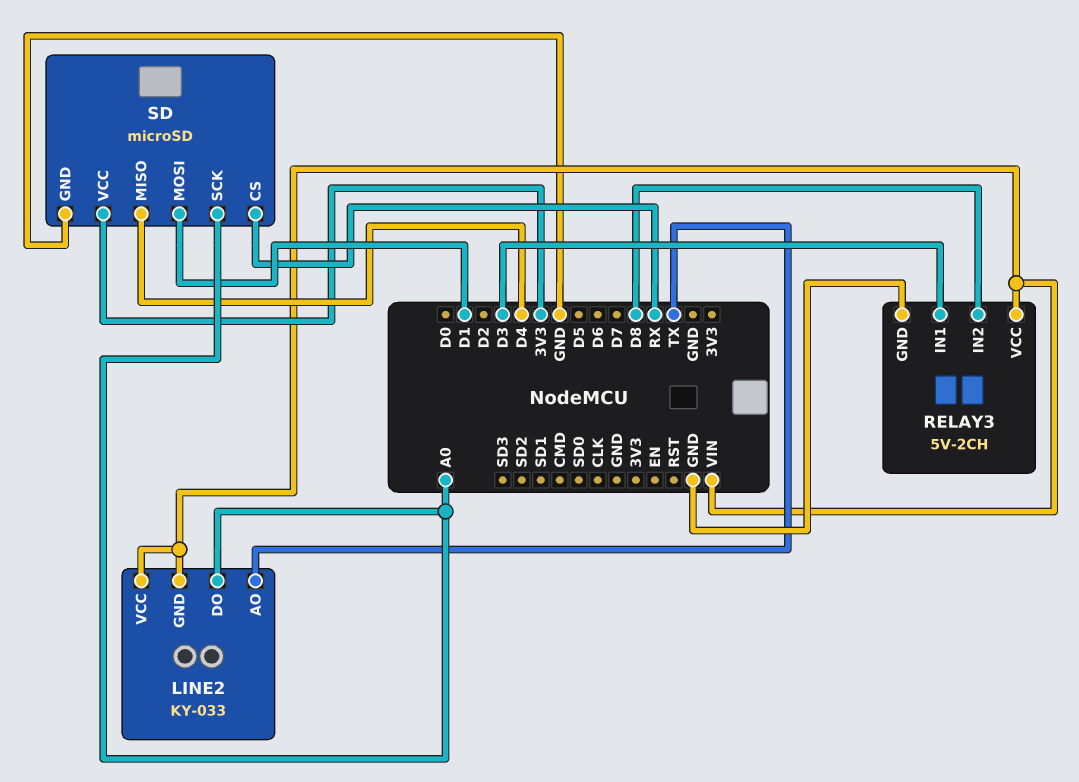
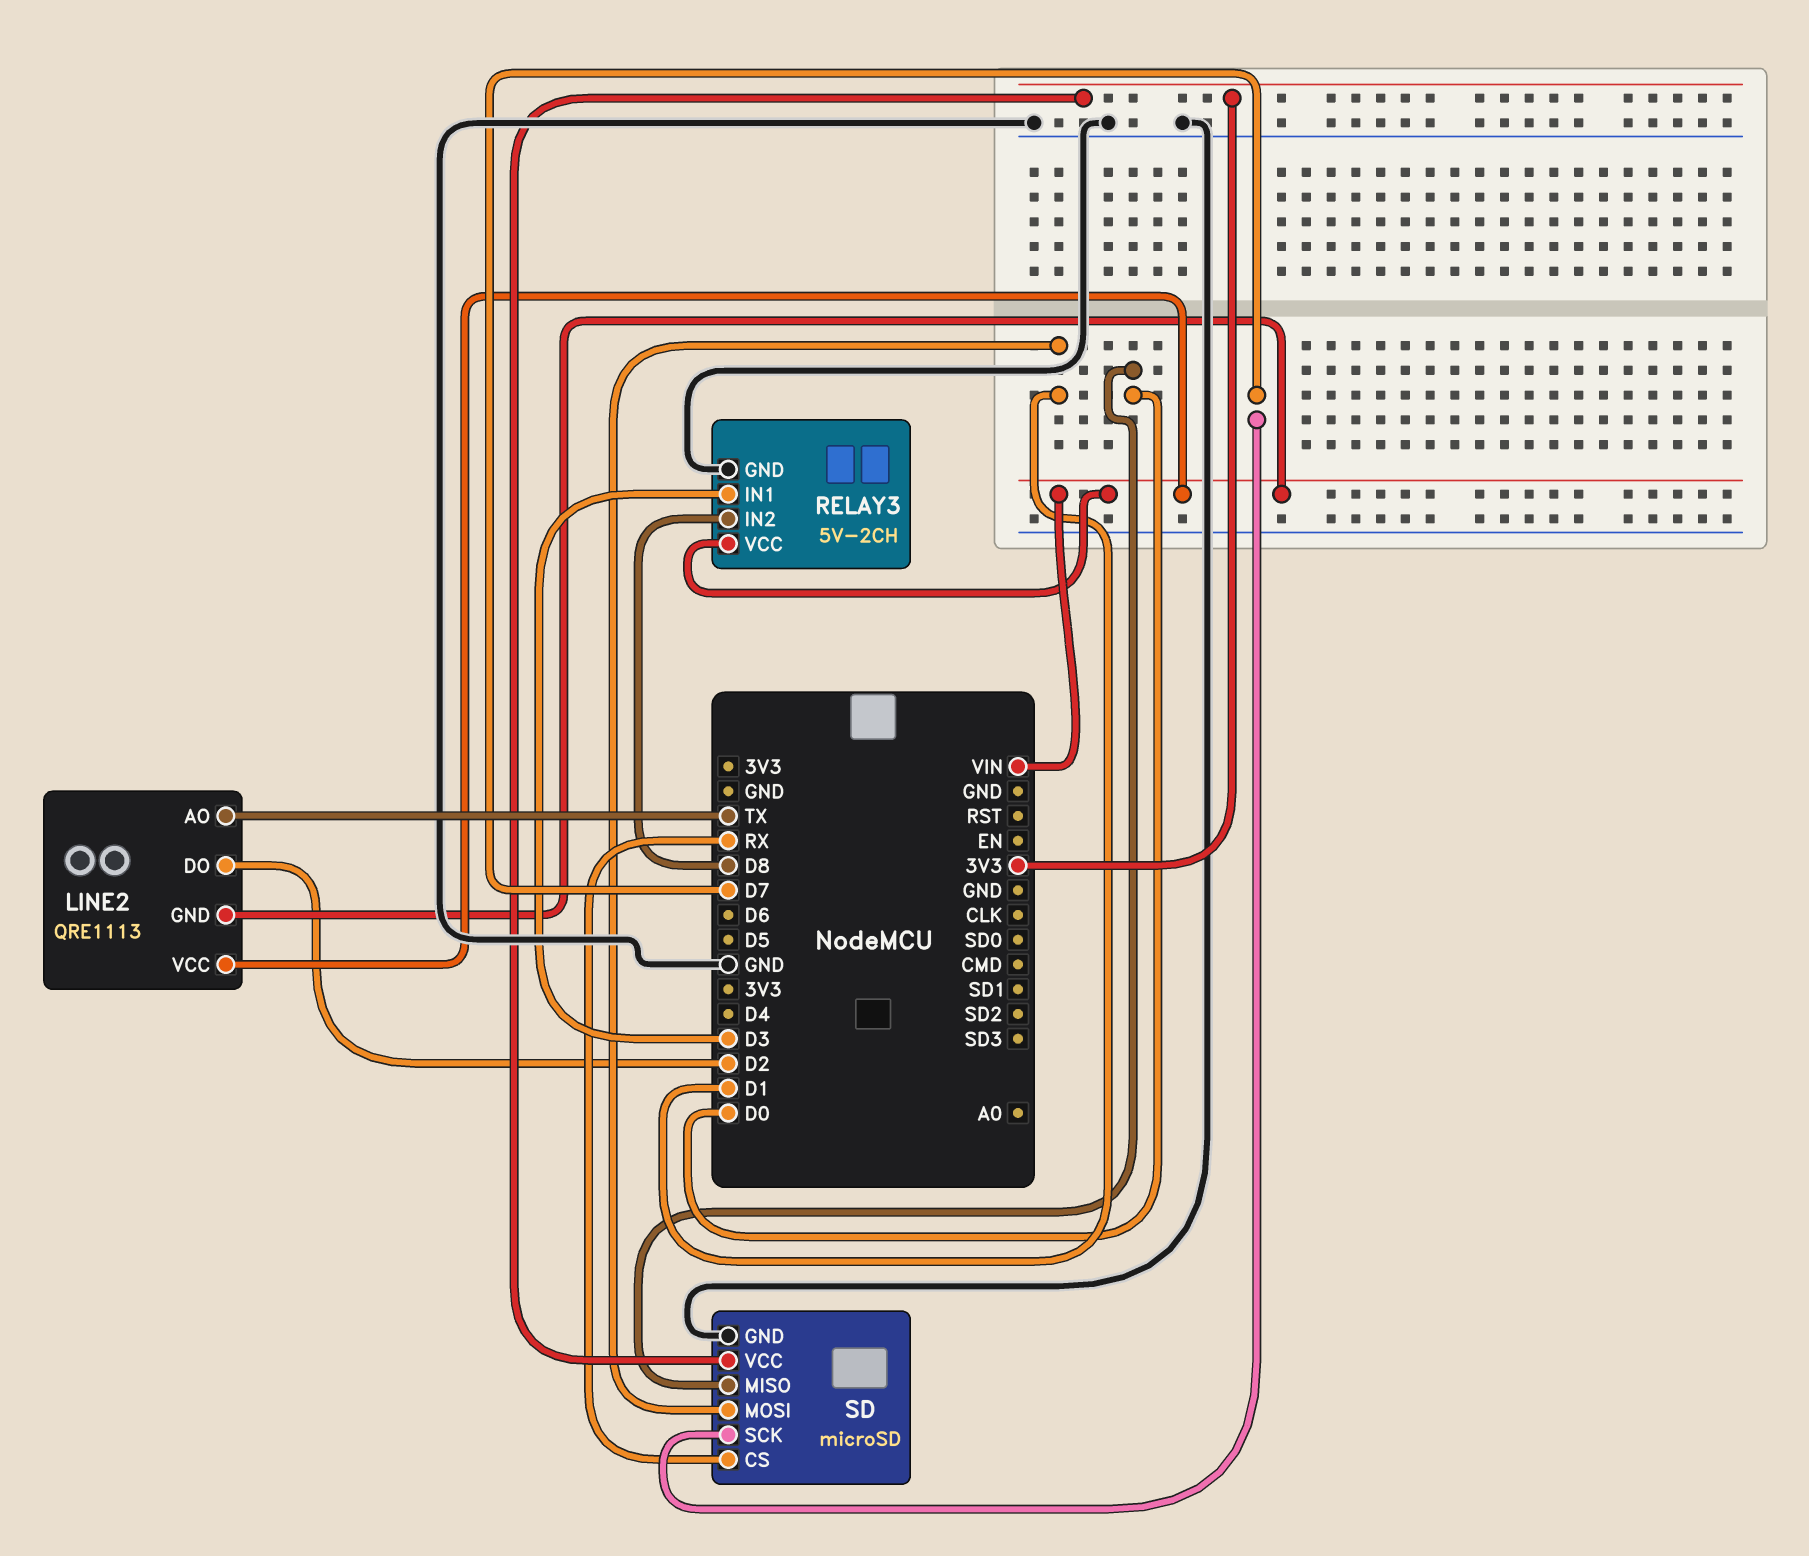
LINE2: KY-033 -> QRE1113
LINE2 pin DO: A0 -> D2
SD pin MISO: D4 -> D0
SD pin SCK: A0 -> D7

